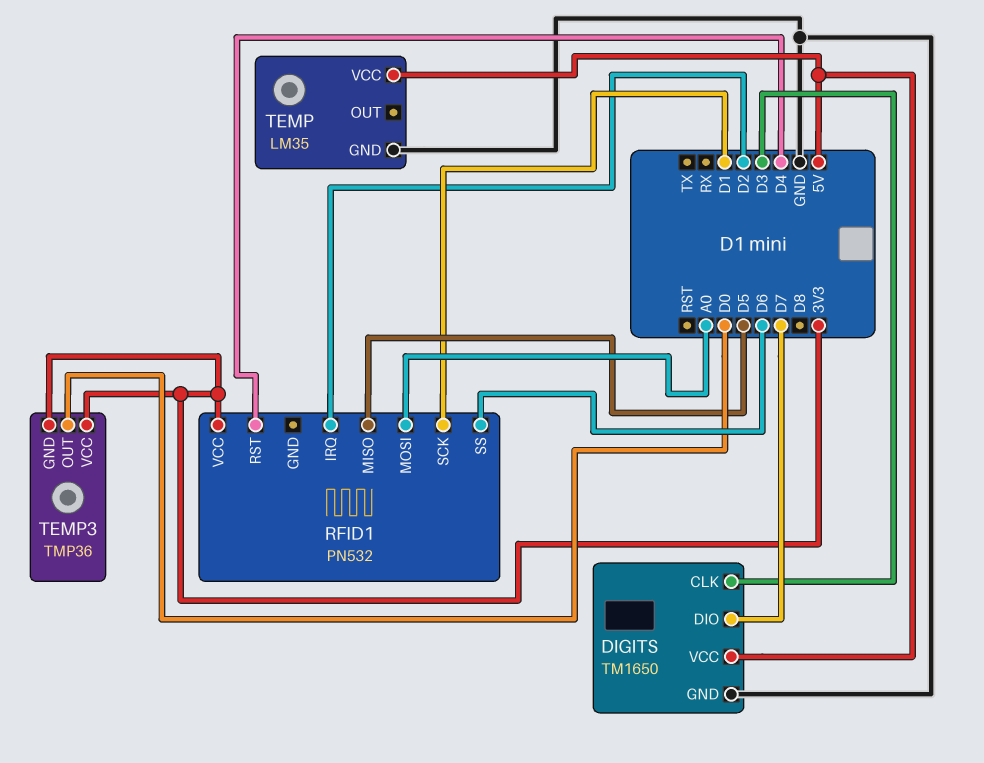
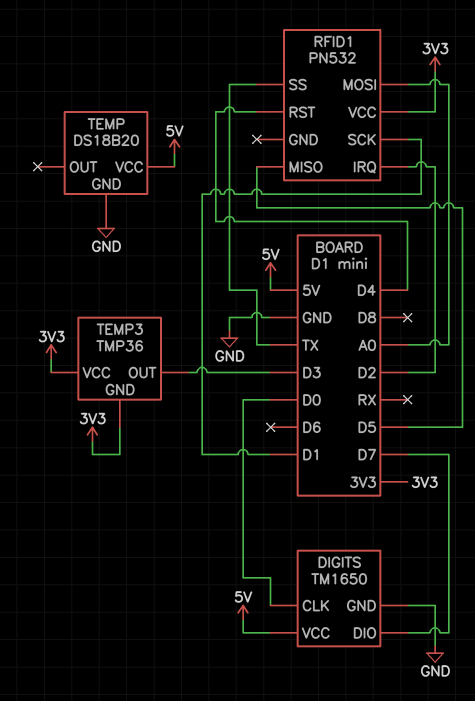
DIGITS pin CLK: D3 -> D0
RFID1 pin SS: D6 -> TX
TEMP: LM35 -> DS18B20
TEMP3 pin OUT: D0 -> D3

